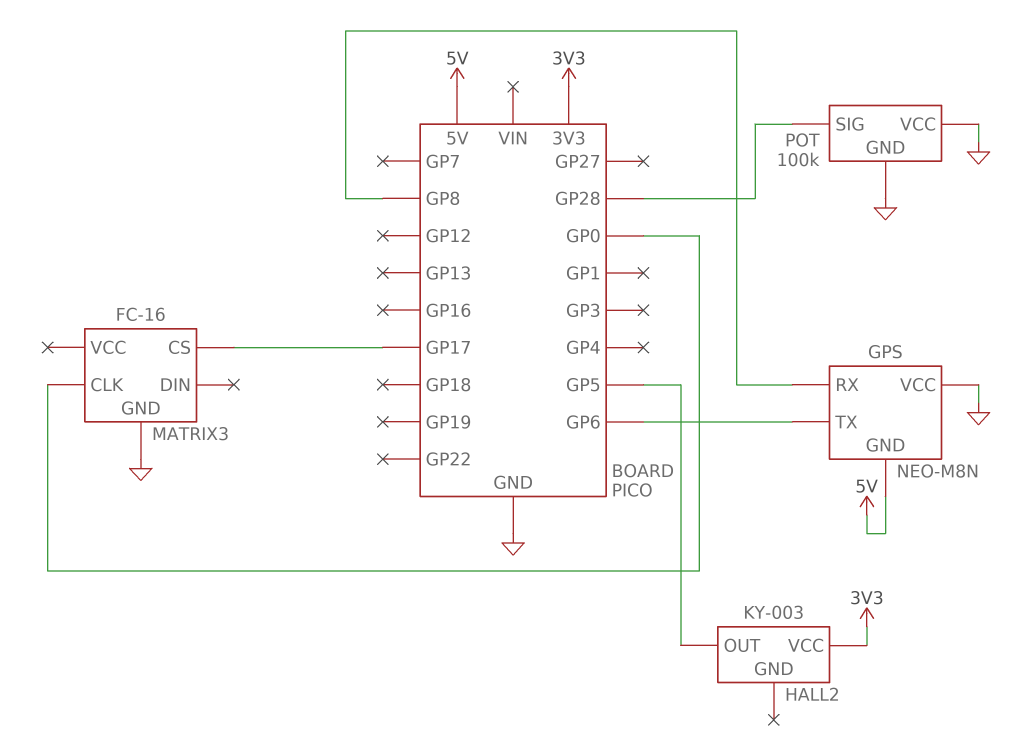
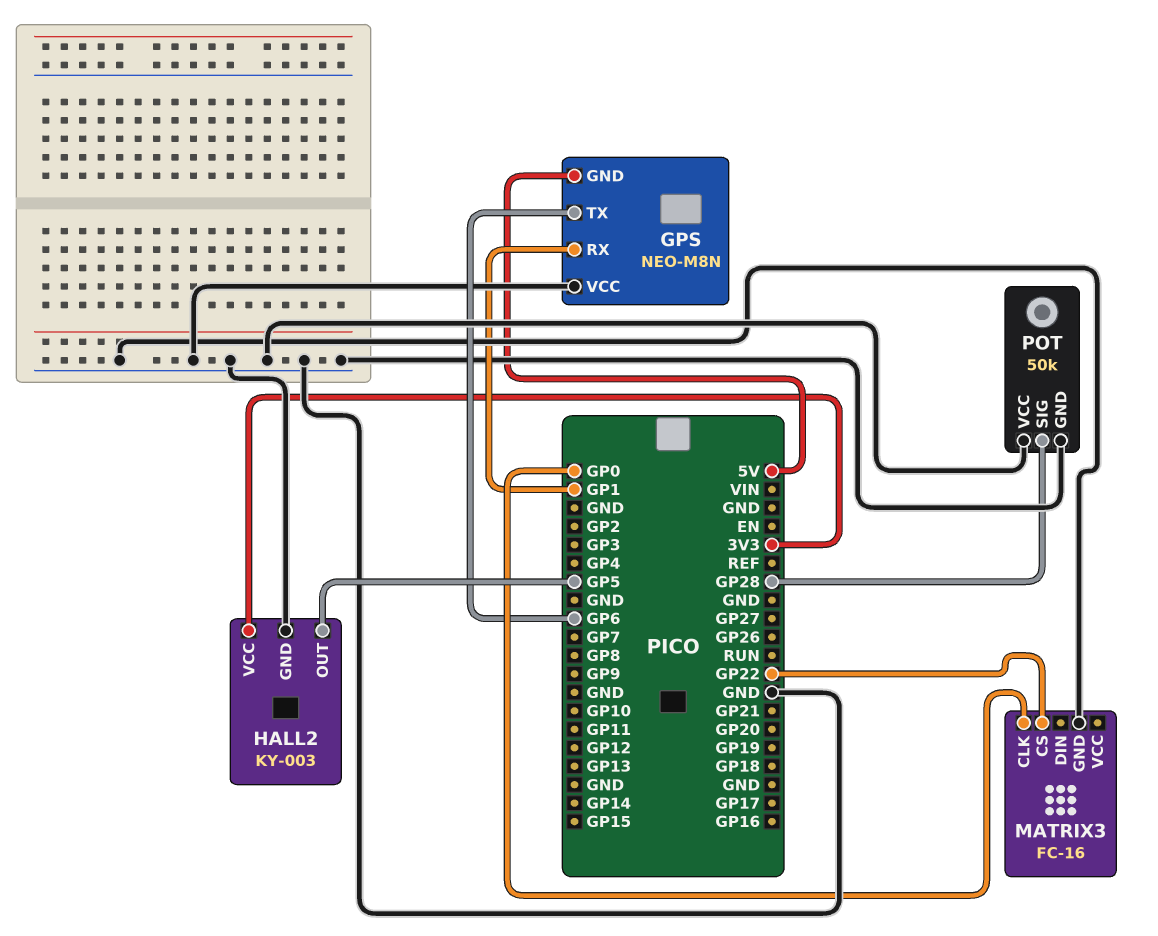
GPS pin RX: GP8 -> GP1
HALL2 pin GND: none -> GND
MATRIX3 pin CS: GP17 -> GP22
POT: 100k -> 50k

